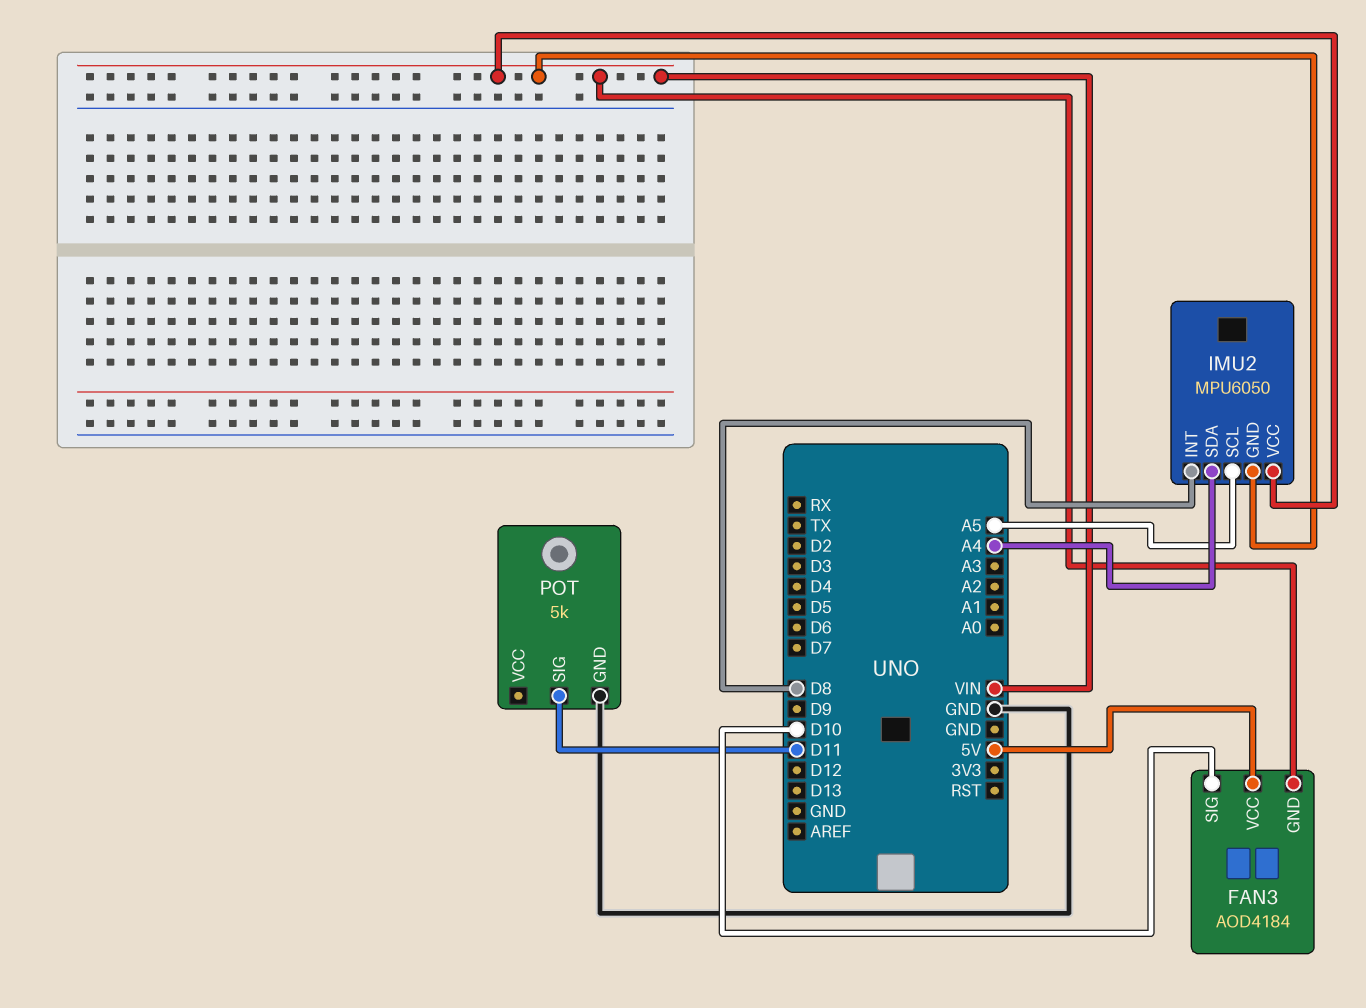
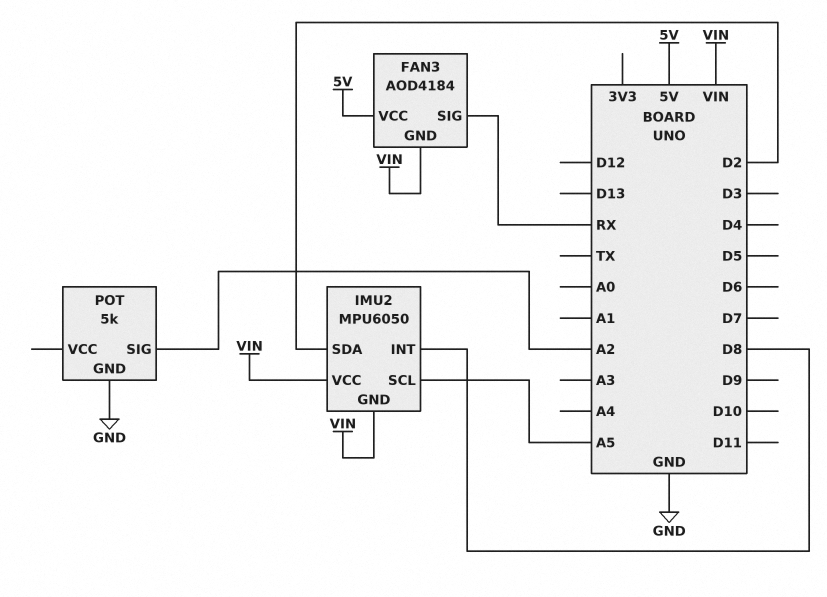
FAN3 pin SIG: D10 -> RX
IMU2 pin SDA: A4 -> D2
POT pin SIG: D11 -> A2

